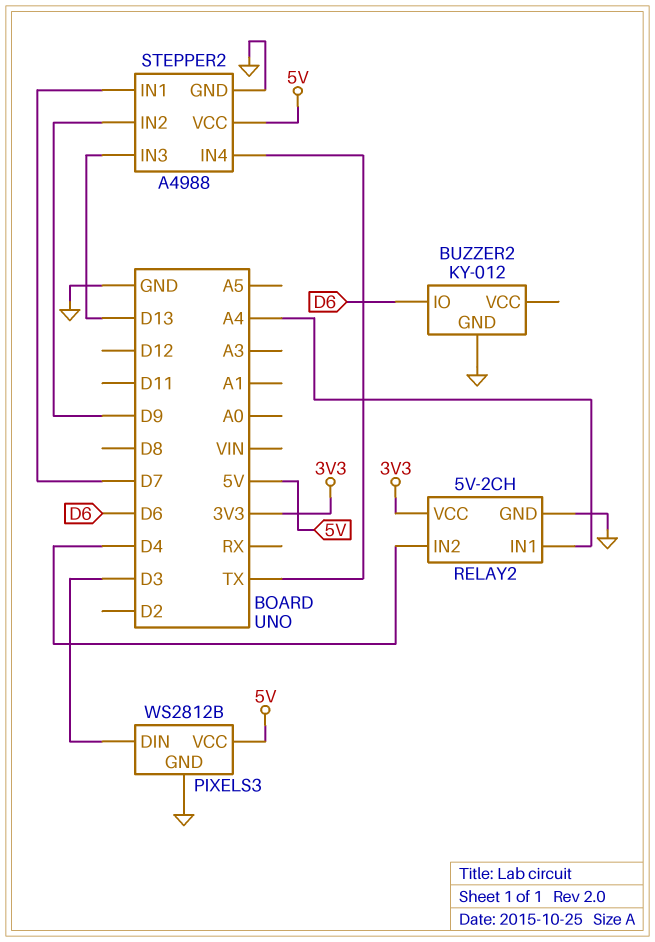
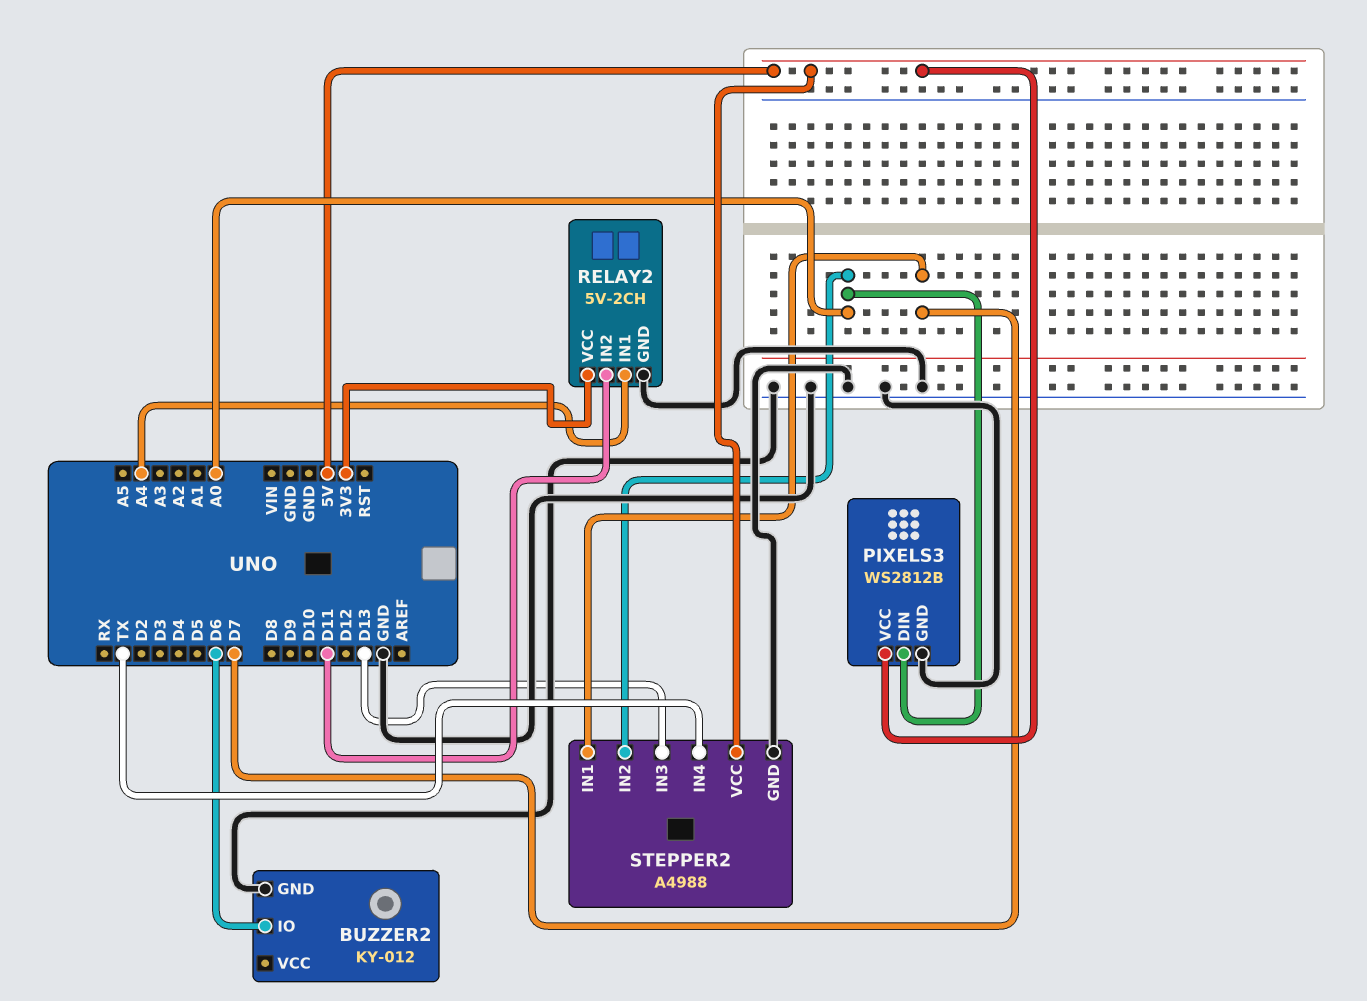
PIXELS3 pin DIN: D3 -> A0
RELAY2 pin IN2: D4 -> D11
STEPPER2 pin IN2: D9 -> A0

